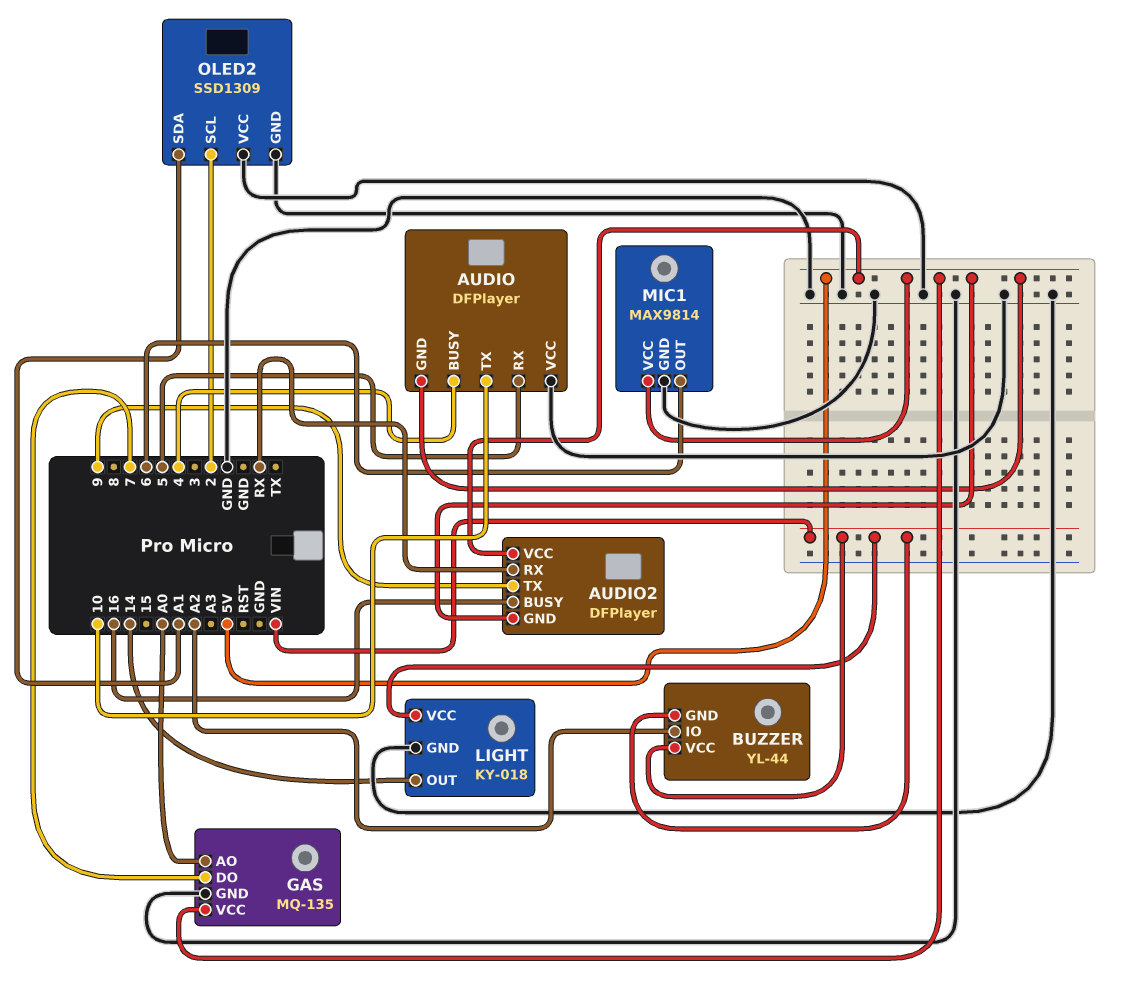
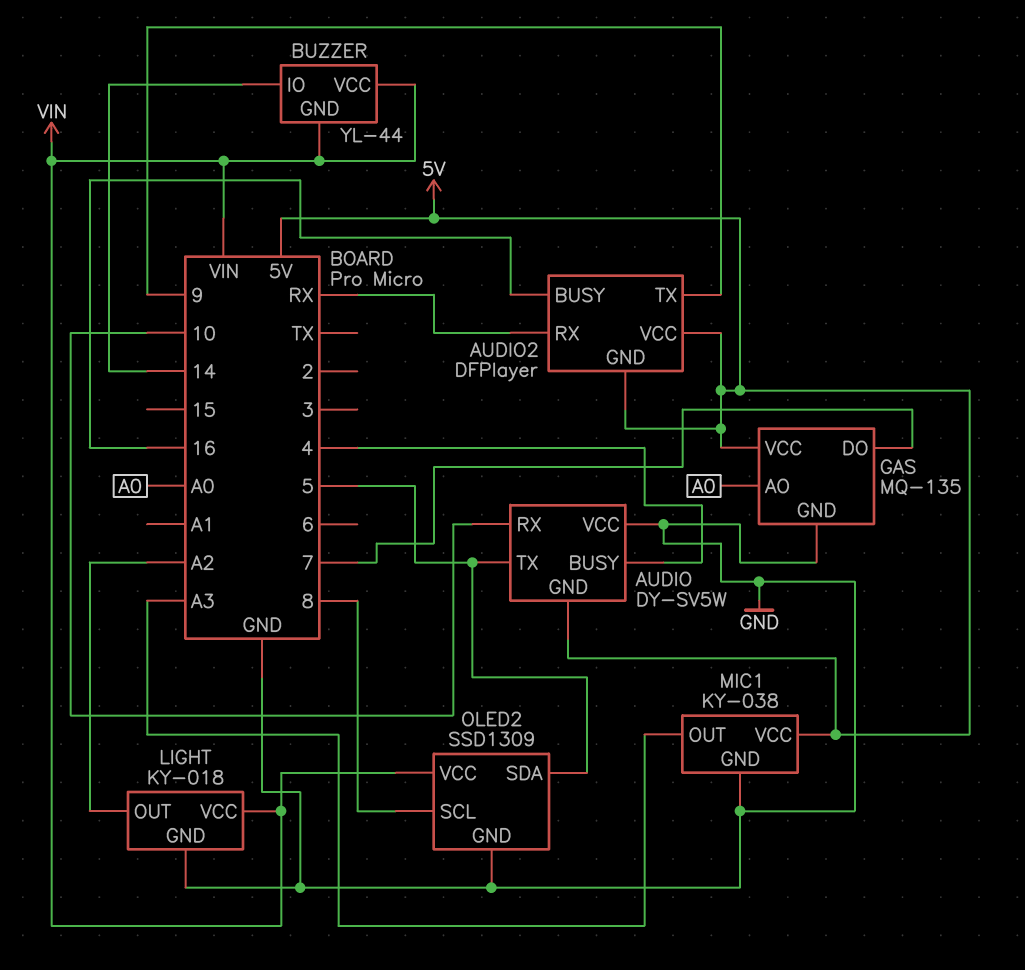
AUDIO: DFPlayer -> DY-SV5W
AUDIO pin RX: 5 -> 10
AUDIO pin TX: 10 -> 5
BUZZER pin IO: A2 -> 14
LIGHT pin OUT: 14 -> A2
MIC1: MAX9814 -> KY-038
MIC1 pin OUT: 6 -> A3
OLED2 pin SCL: 2 -> 8
OLED2 pin SDA: A1 -> 5
OLED2 pin VCC: GND -> VIN

